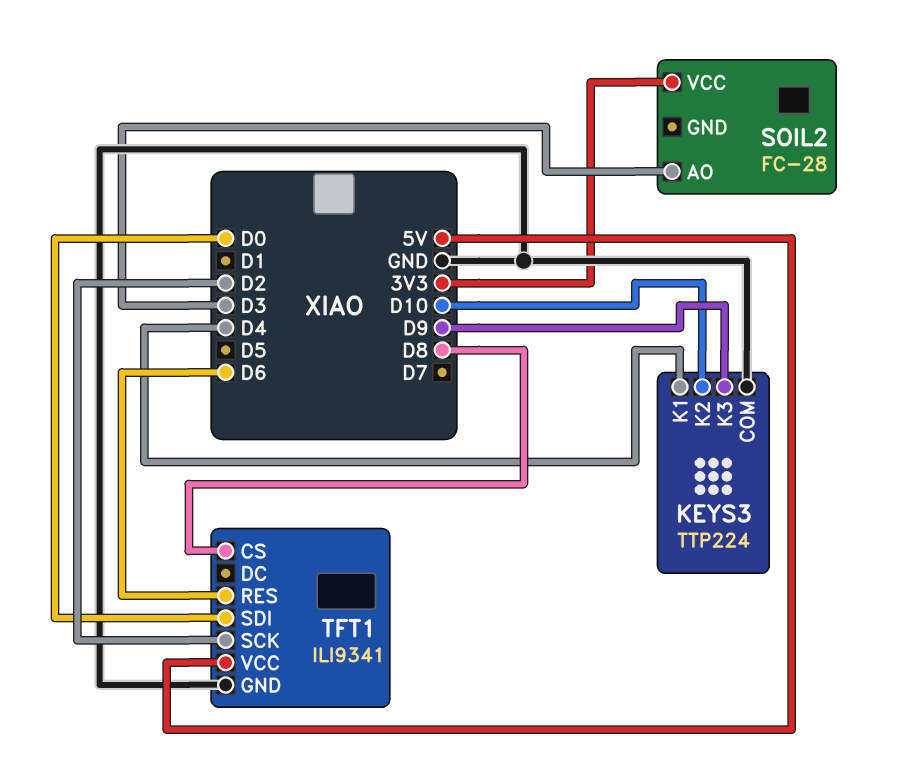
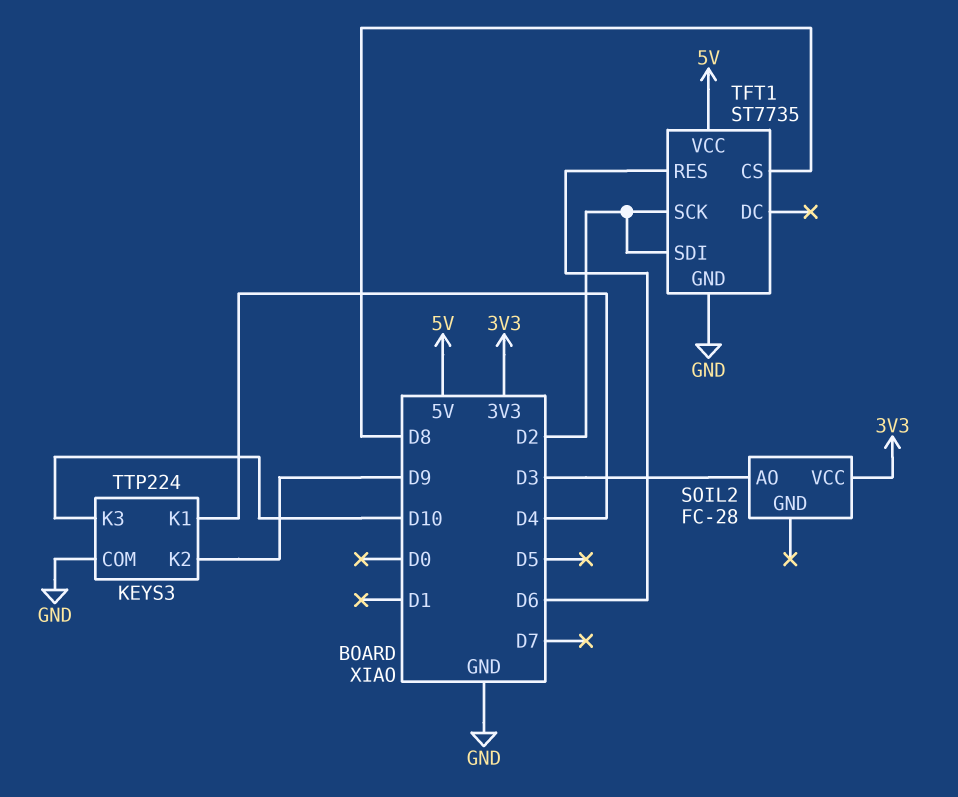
KEYS3 pin K2: D10 -> D9
KEYS3 pin K3: D9 -> D10
TFT1: ILI9341 -> ST7735
TFT1 pin SDI: D0 -> D2

